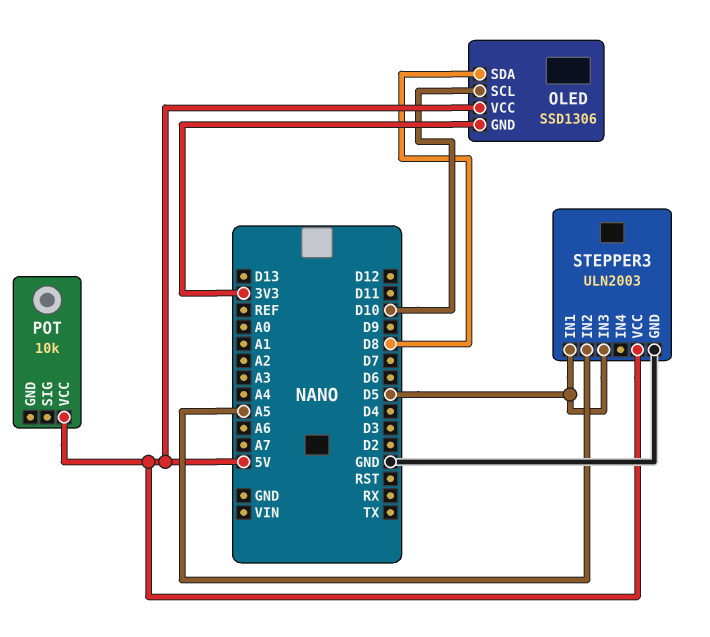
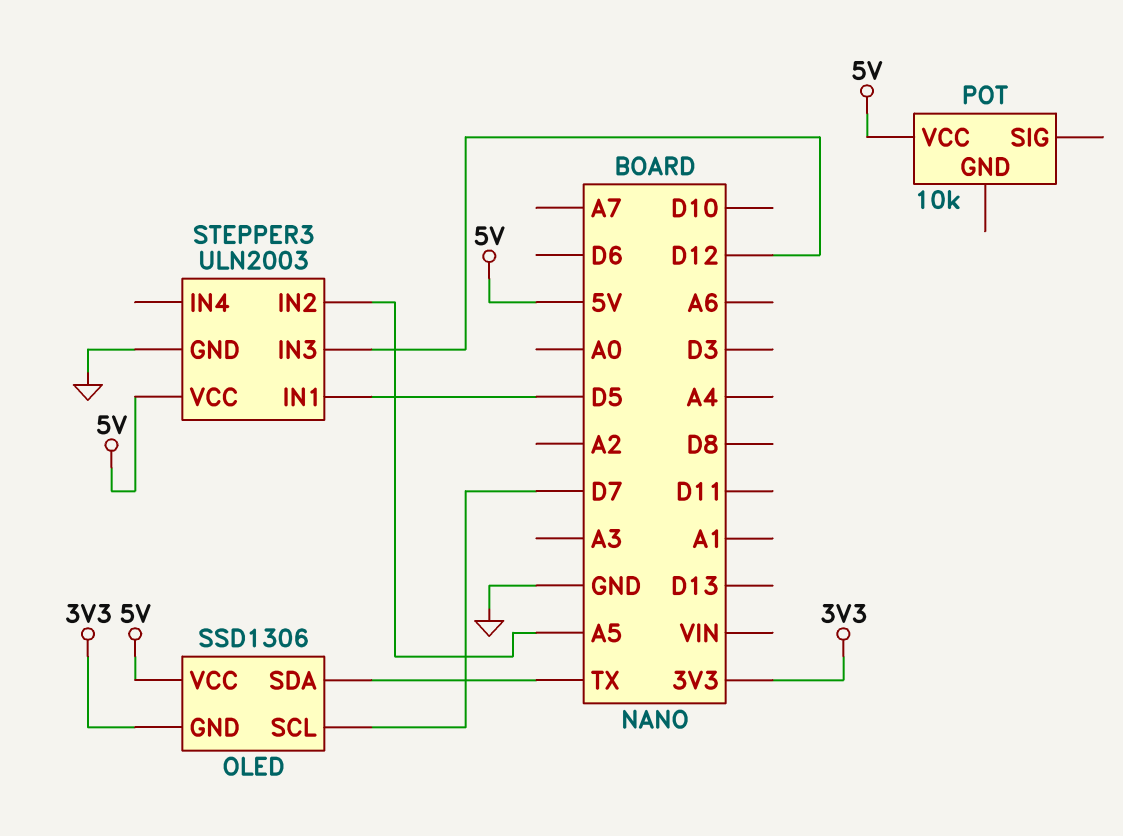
OLED pin SCL: D10 -> D7
OLED pin SDA: D8 -> TX
STEPPER3 pin IN3: D5 -> D12

